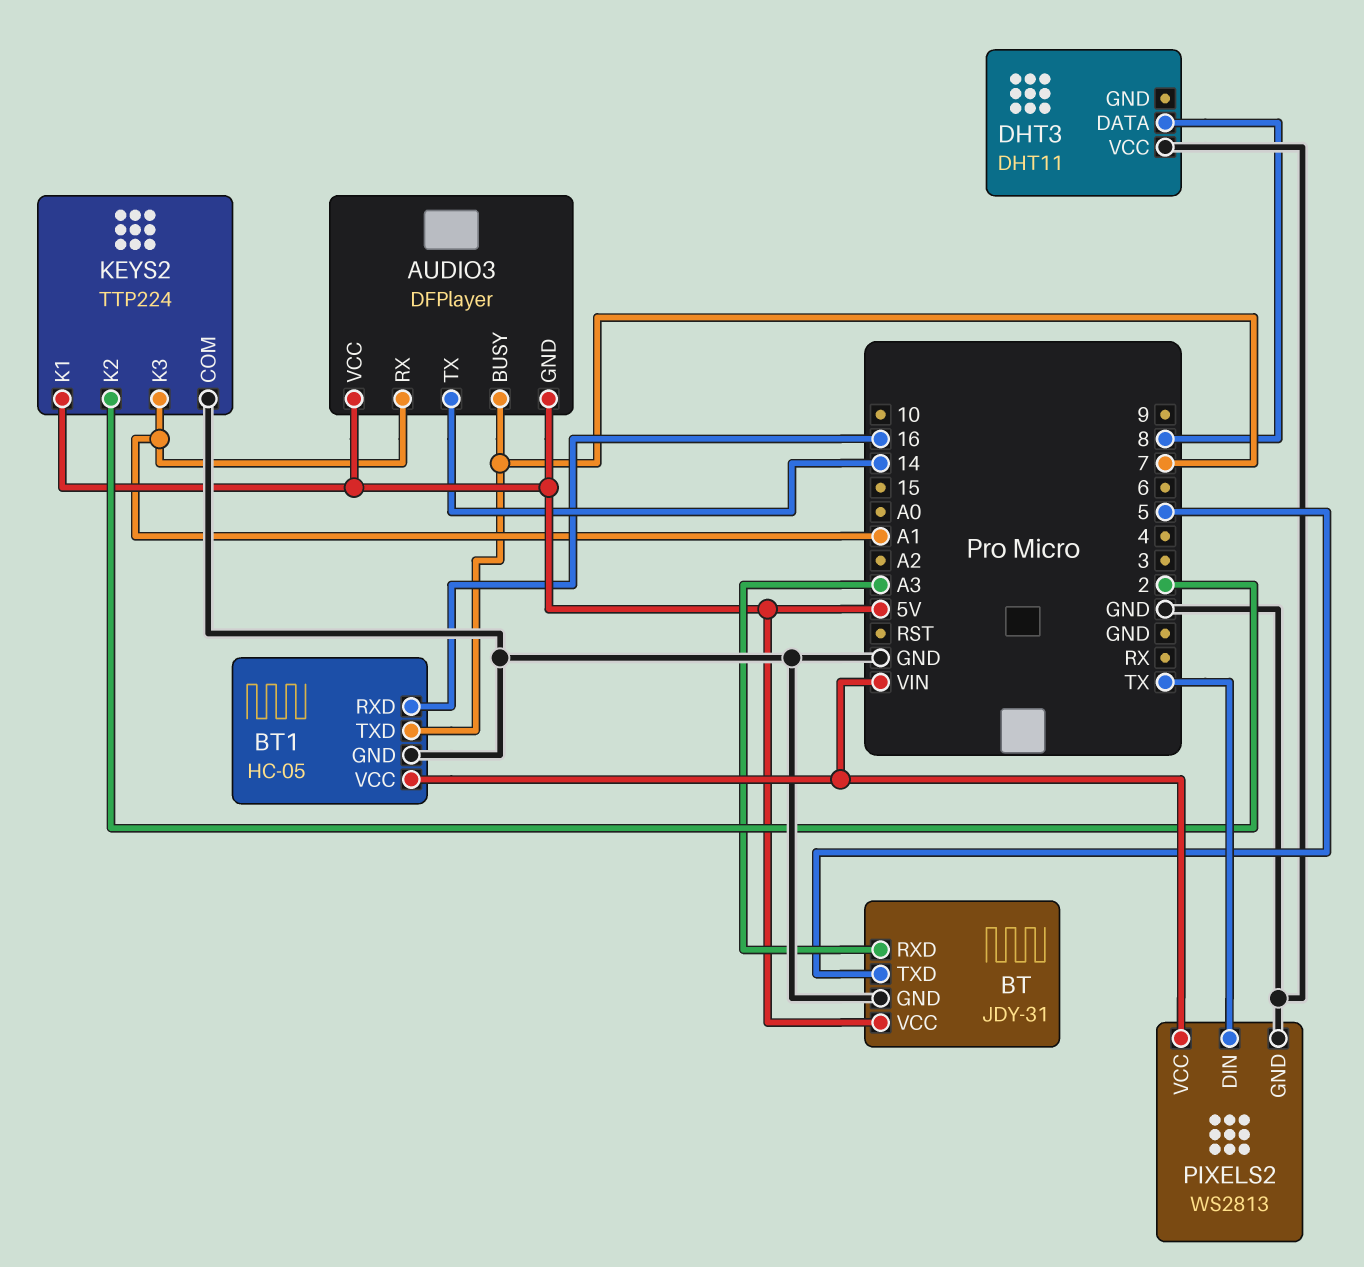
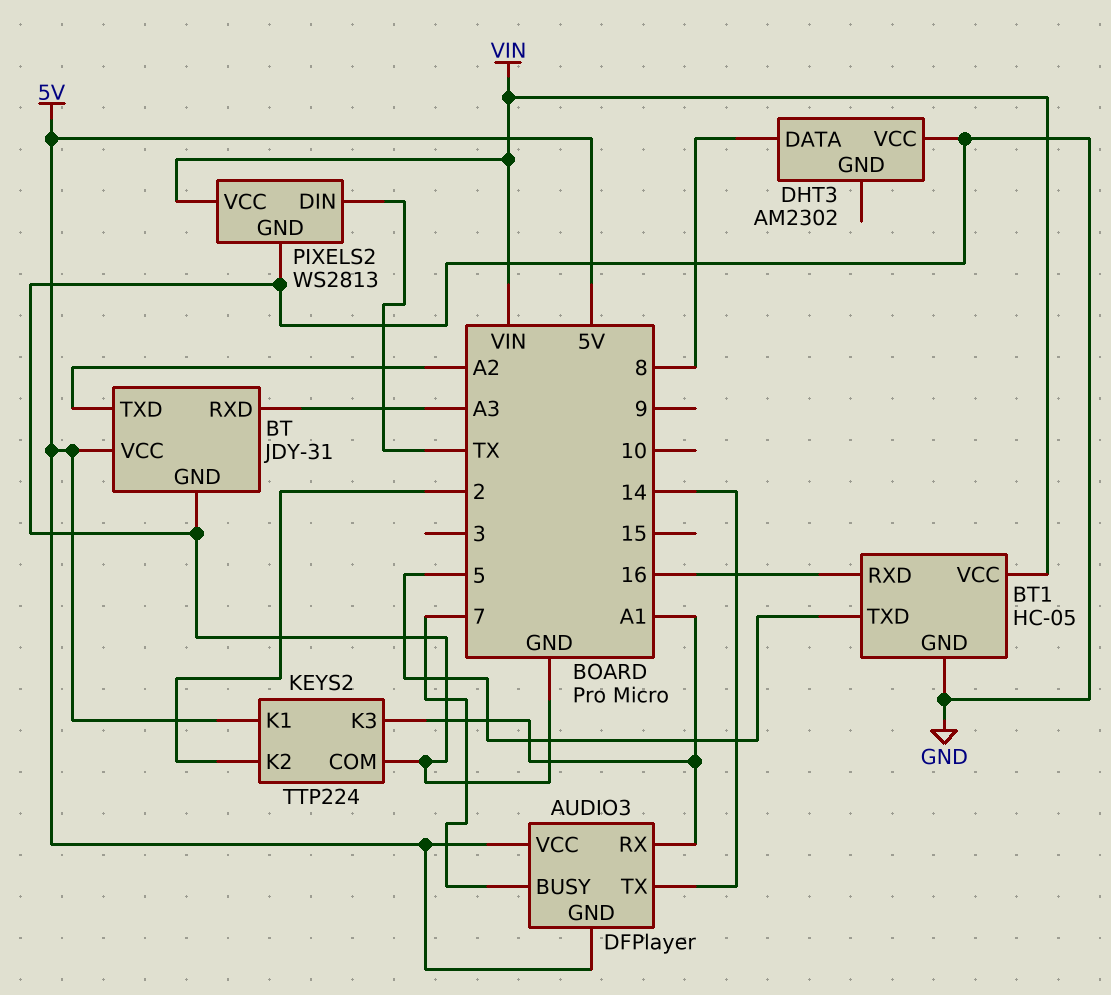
BT pin TXD: 5 -> A2
BT1 pin TXD: 7 -> 5
DHT3: DHT11 -> AM2302

